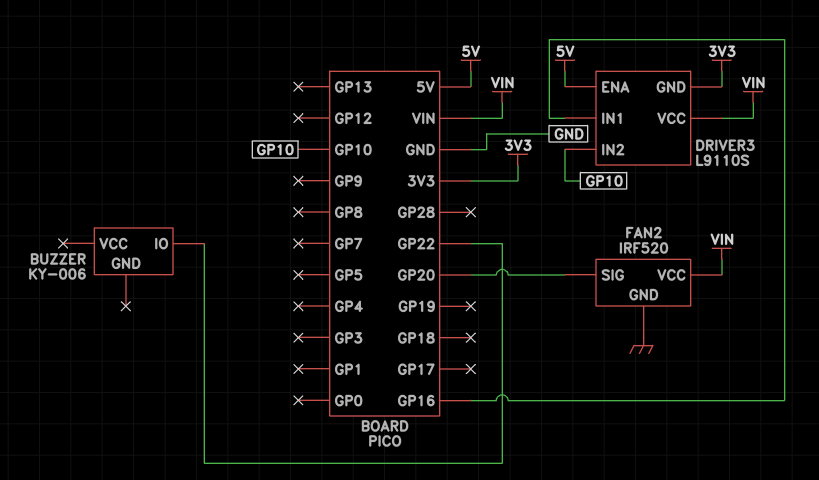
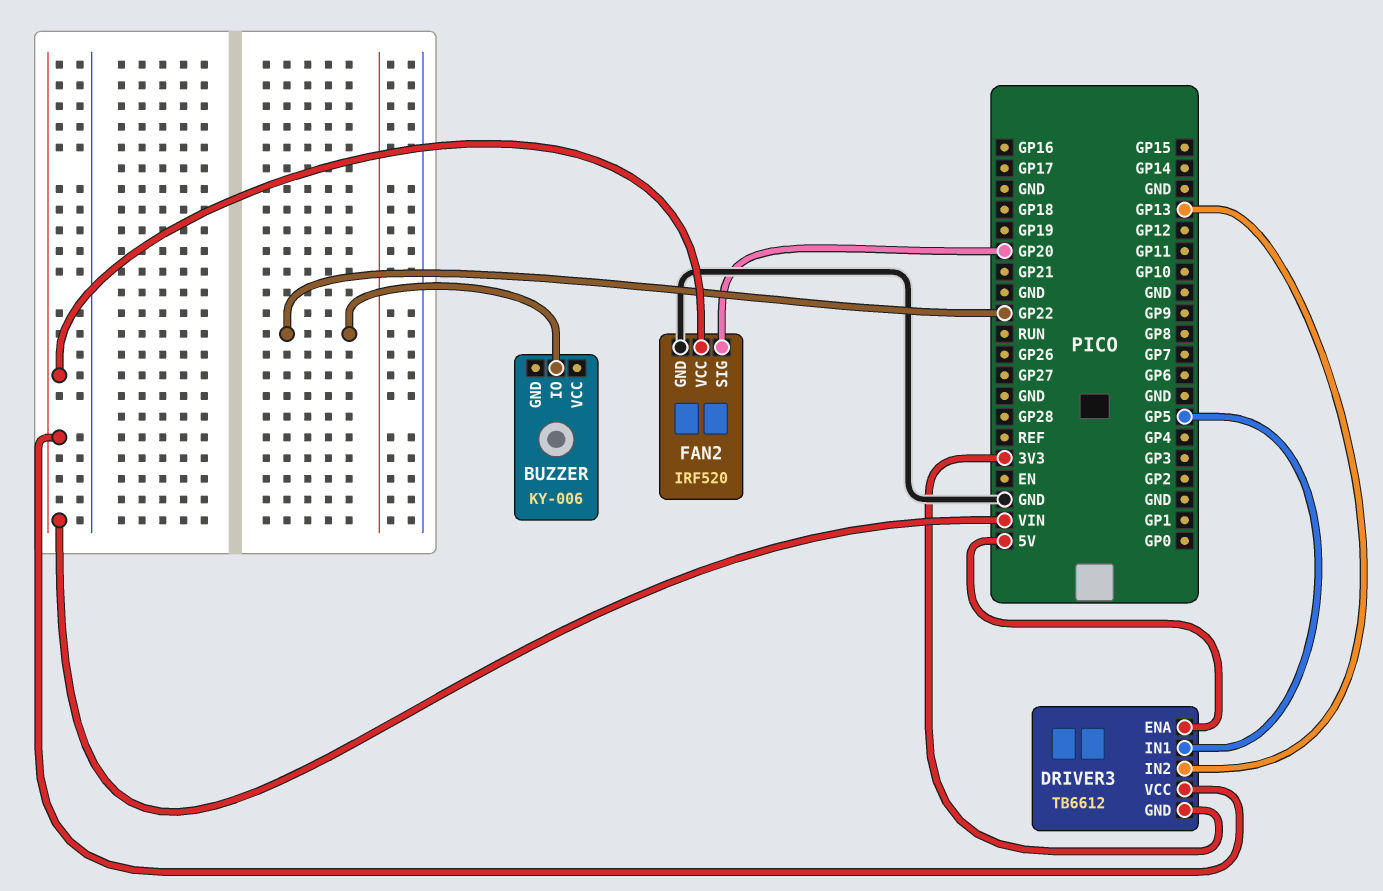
DRIVER3: L9110S -> TB6612
DRIVER3 pin IN1: GP16 -> GP5
DRIVER3 pin IN2: GP10 -> GP13

